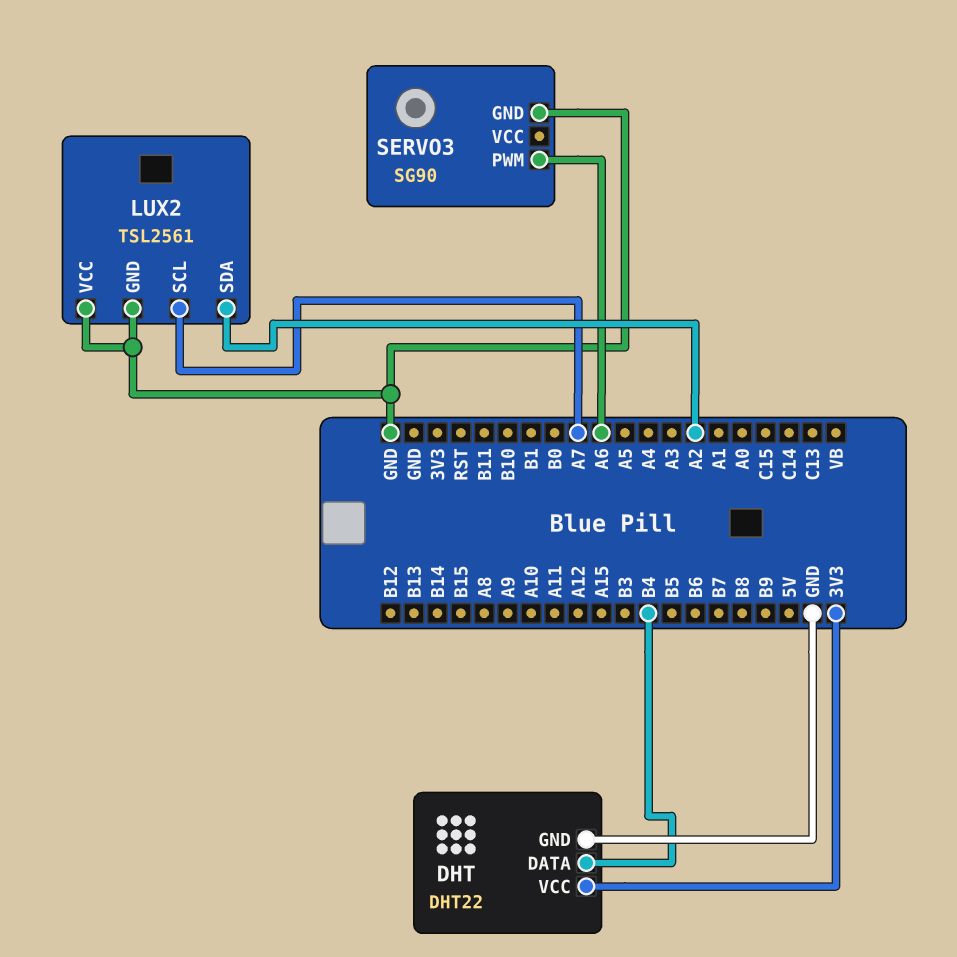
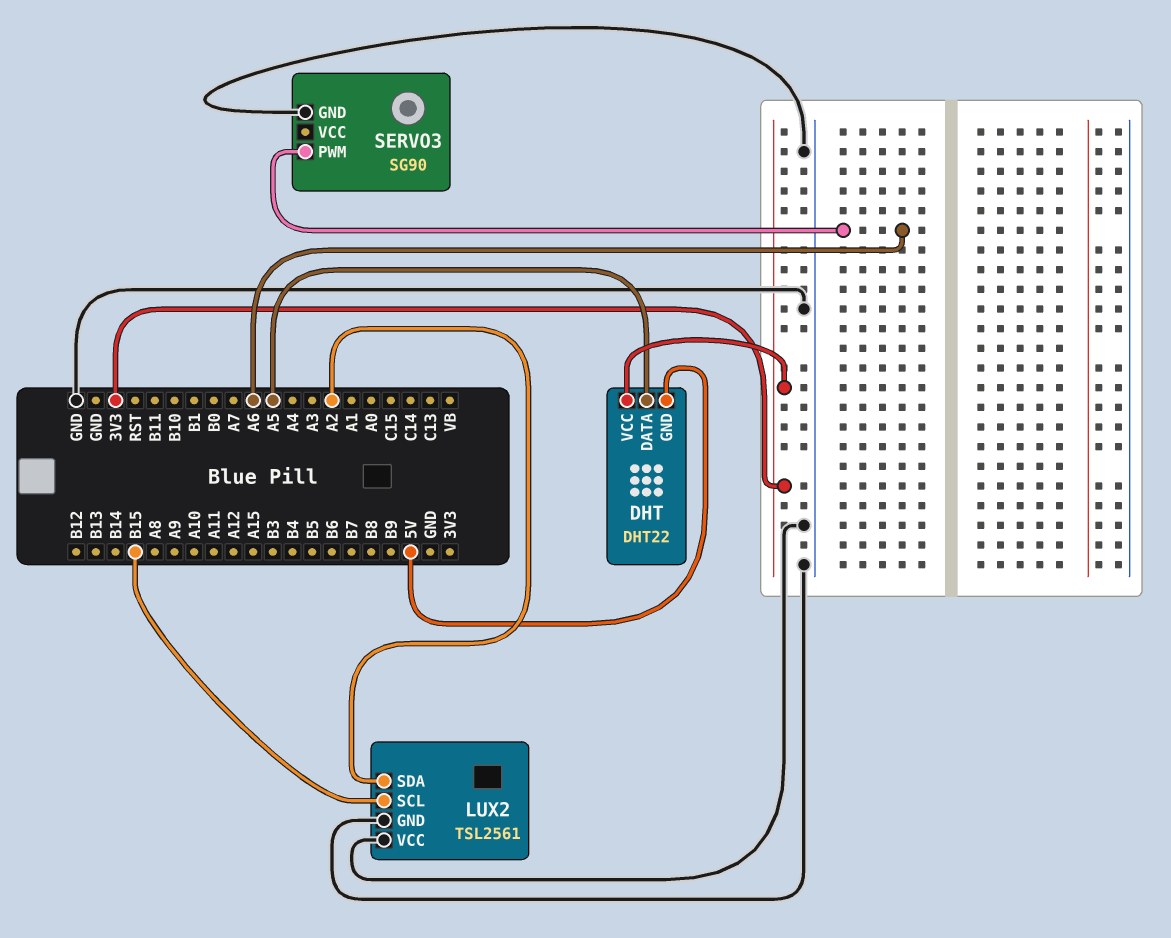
DHT pin DATA: B4 -> A5
DHT pin GND: GND -> 5V
LUX2 pin SCL: A7 -> B15

